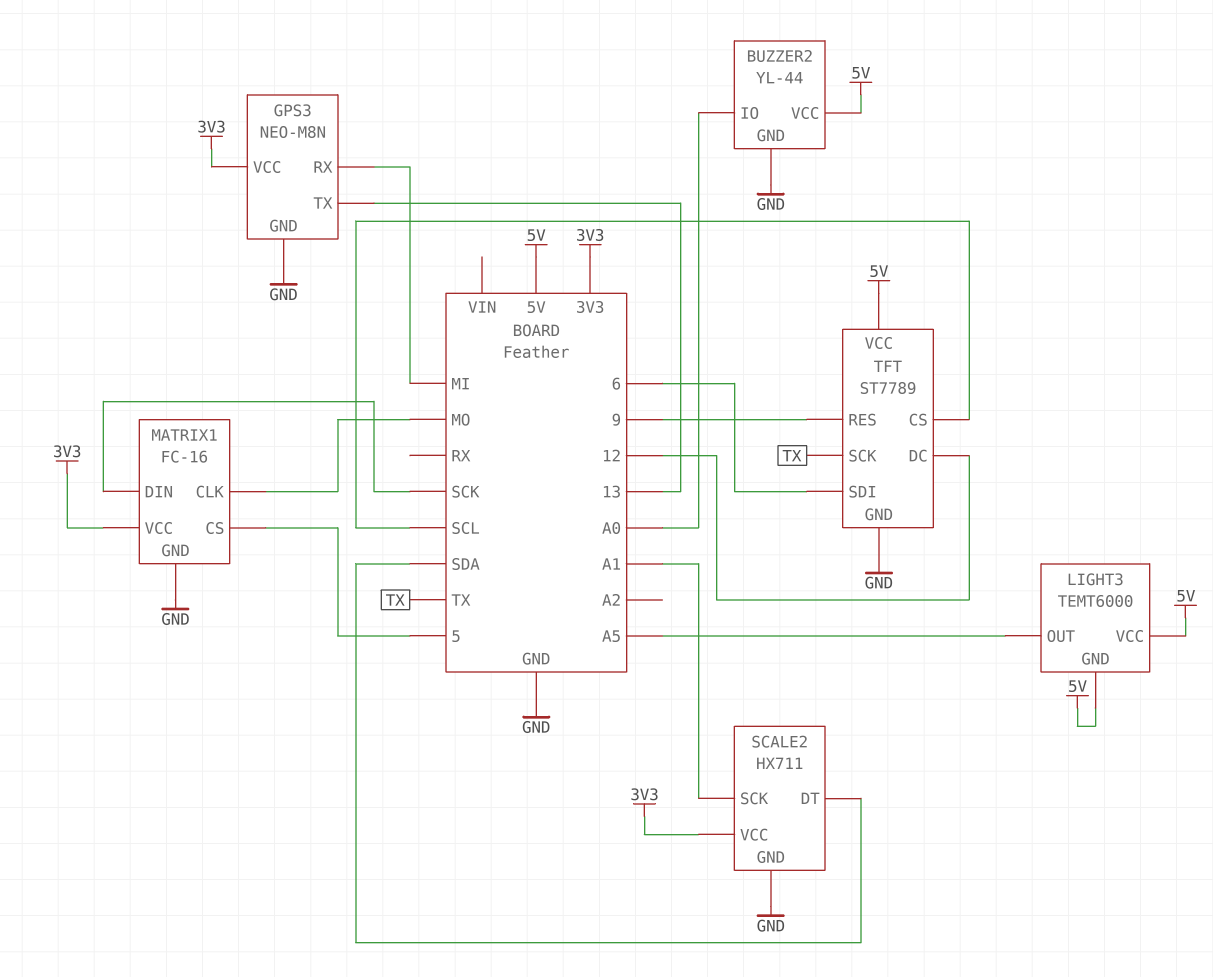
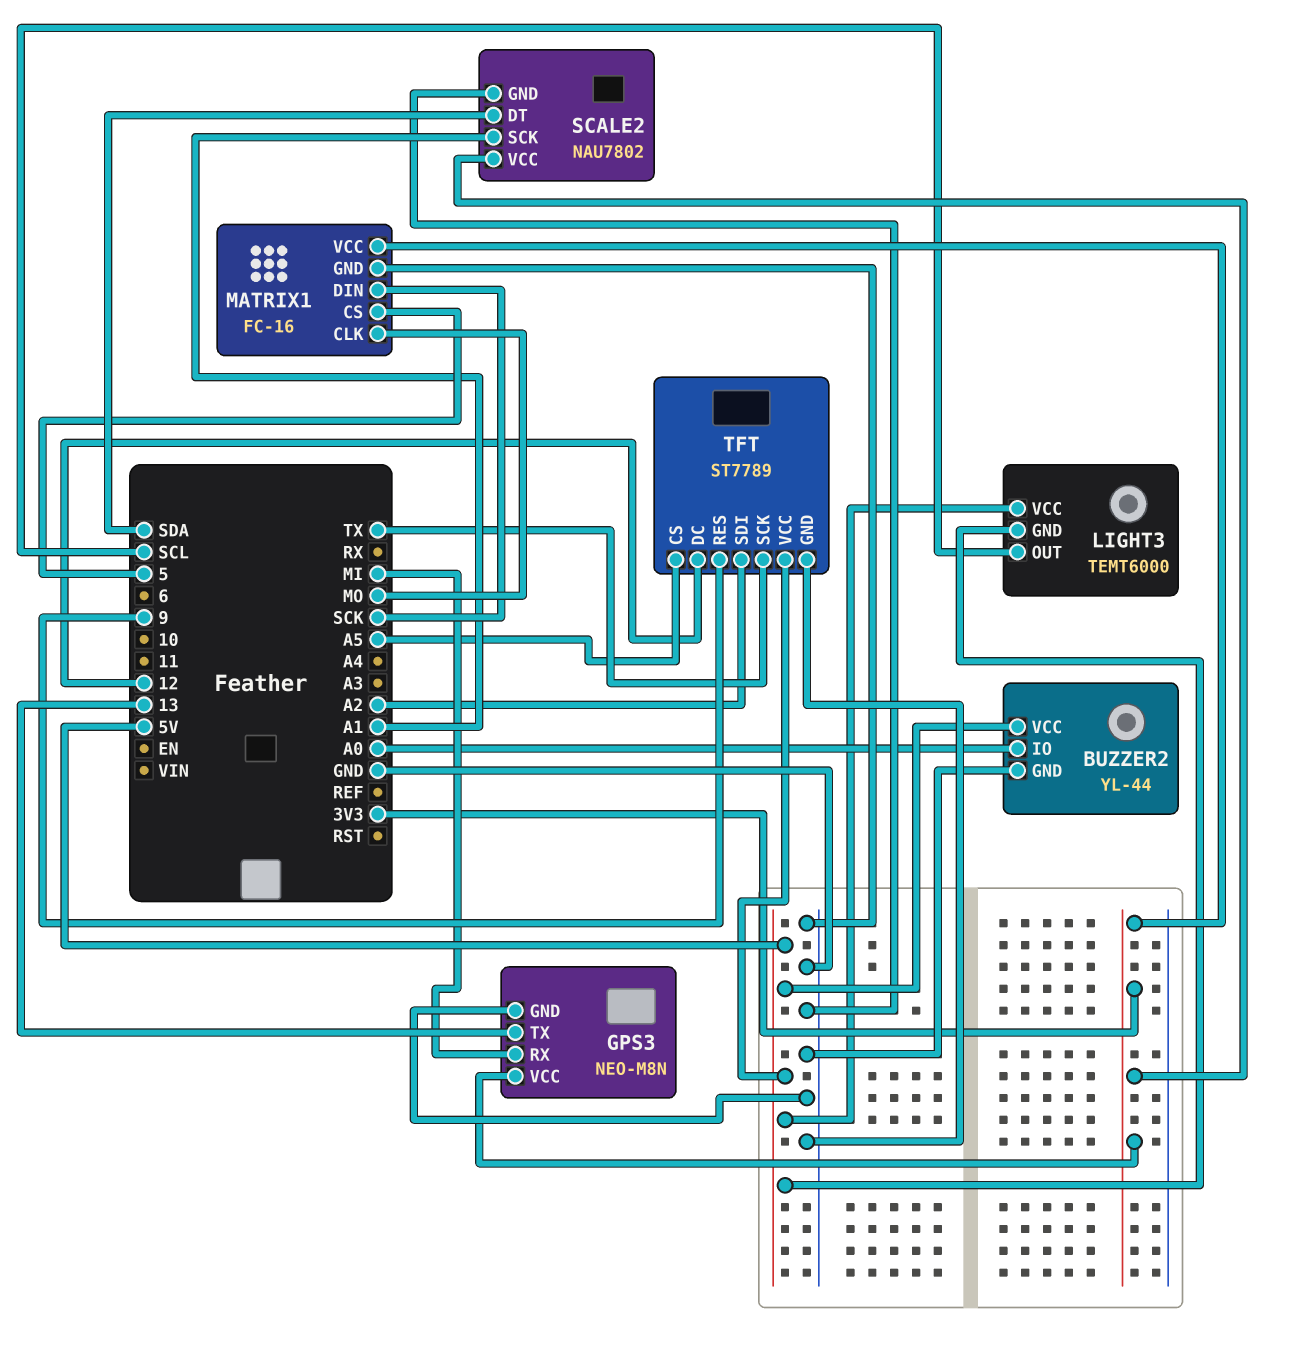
LIGHT3 pin OUT: A5 -> SCL
SCALE2: HX711 -> NAU7802
TFT pin CS: SCL -> A5
TFT pin SDI: 6 -> A2

